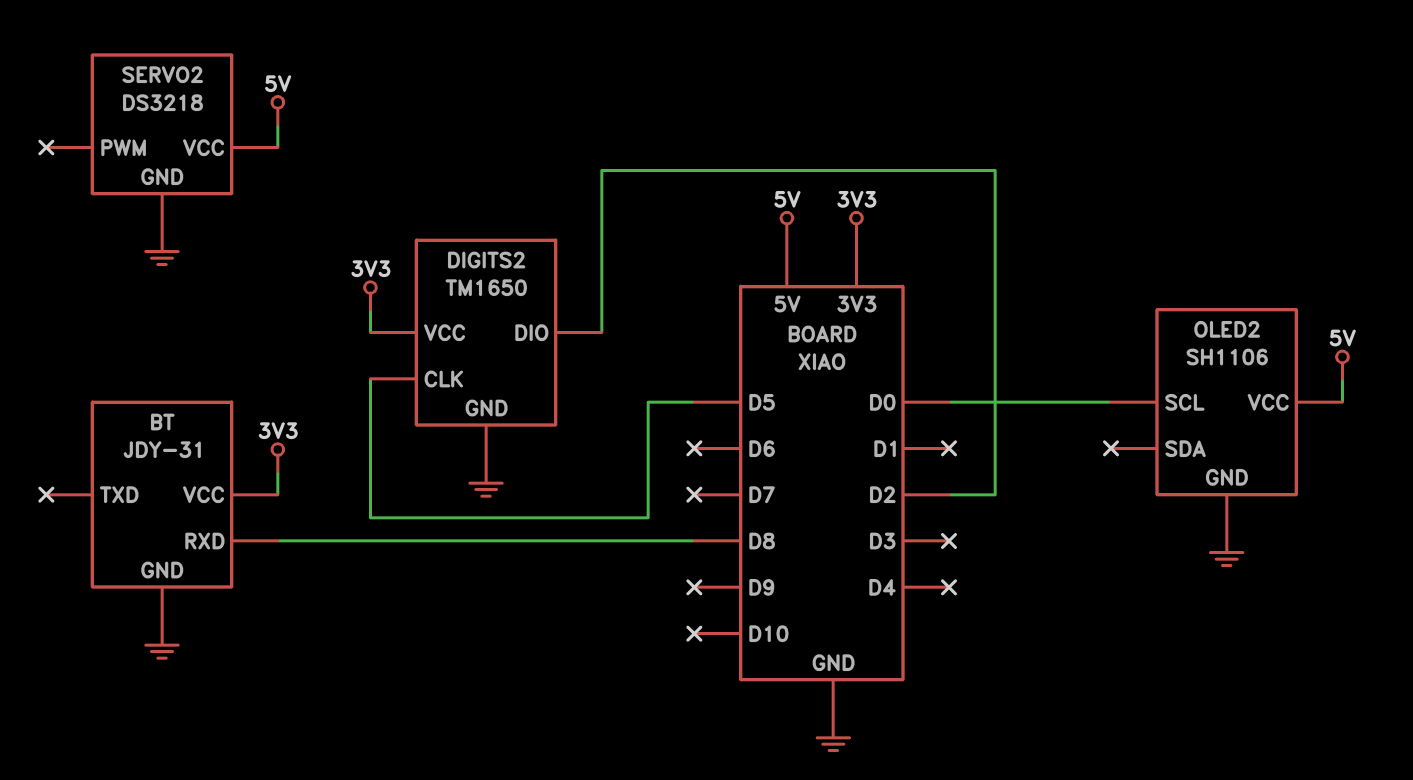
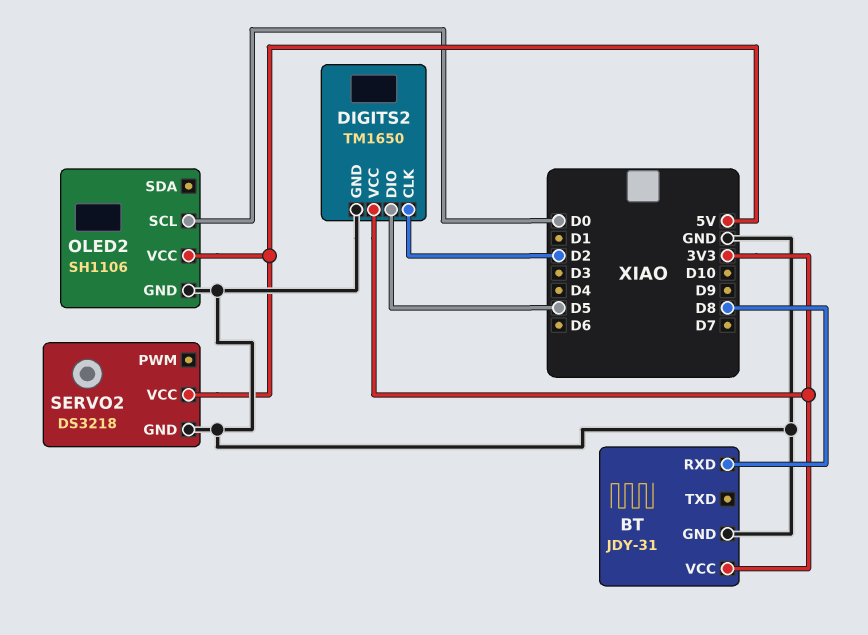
DIGITS2 pin CLK: D5 -> D2
DIGITS2 pin DIO: D2 -> D5

